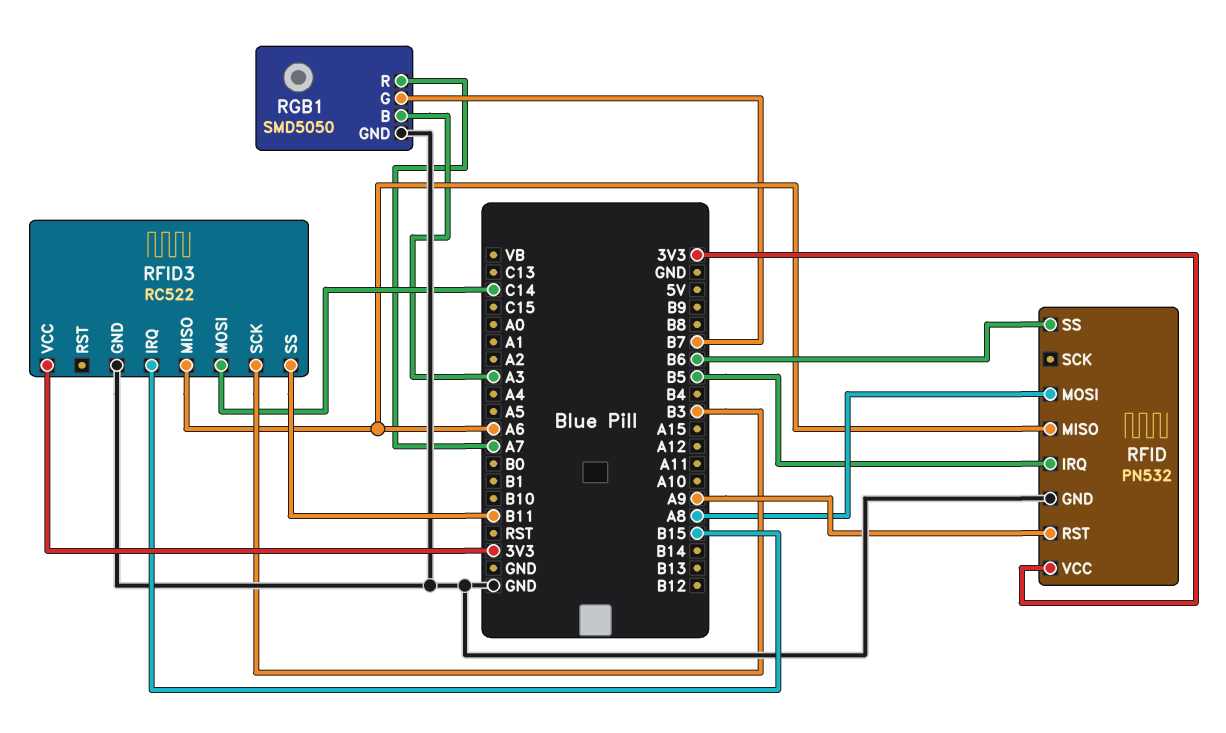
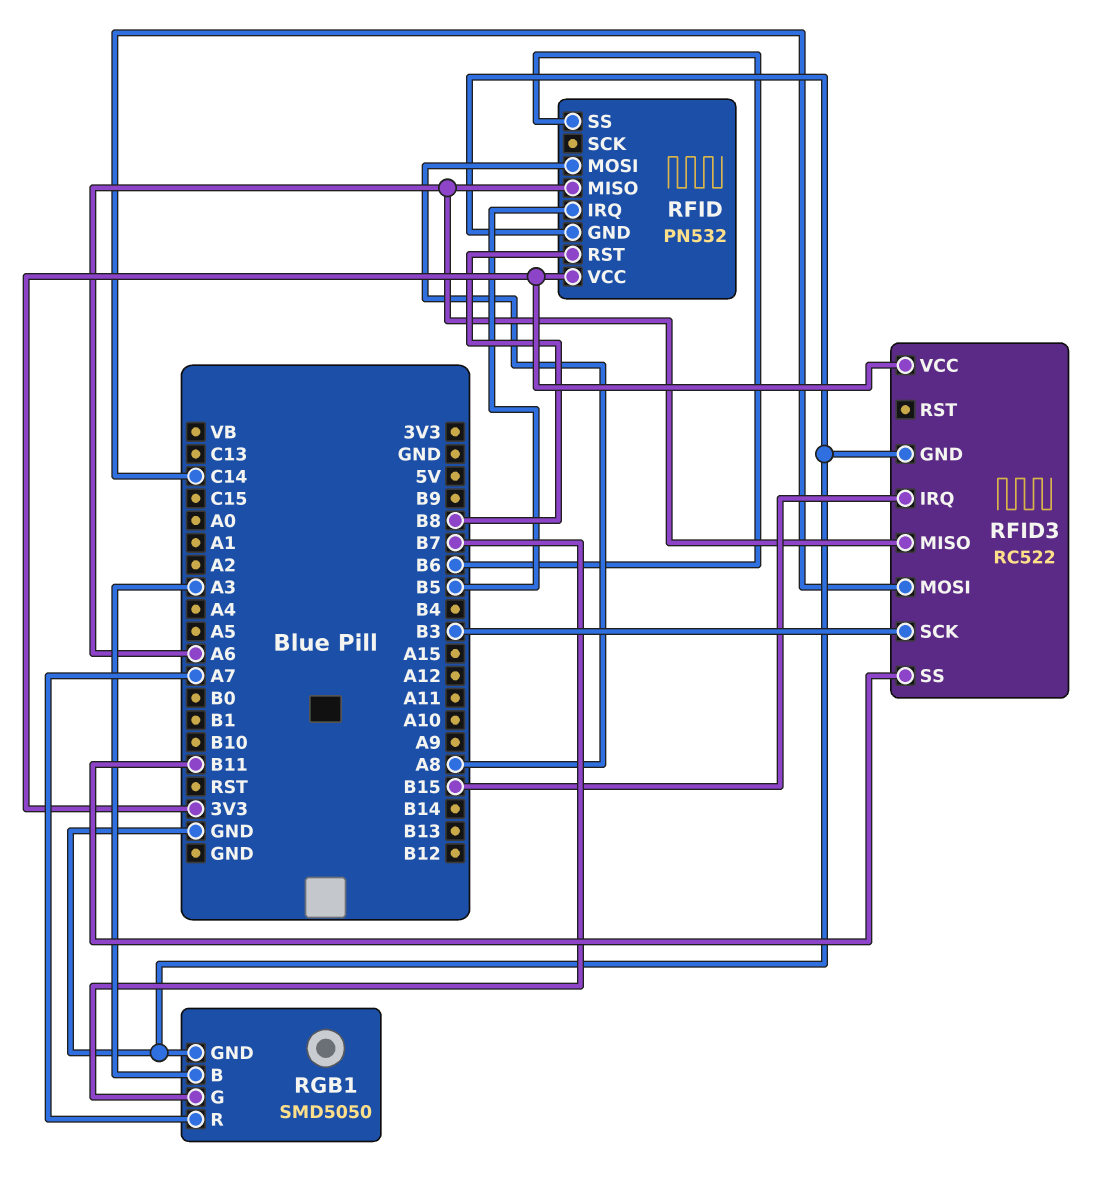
RFID pin RST: A9 -> B8

